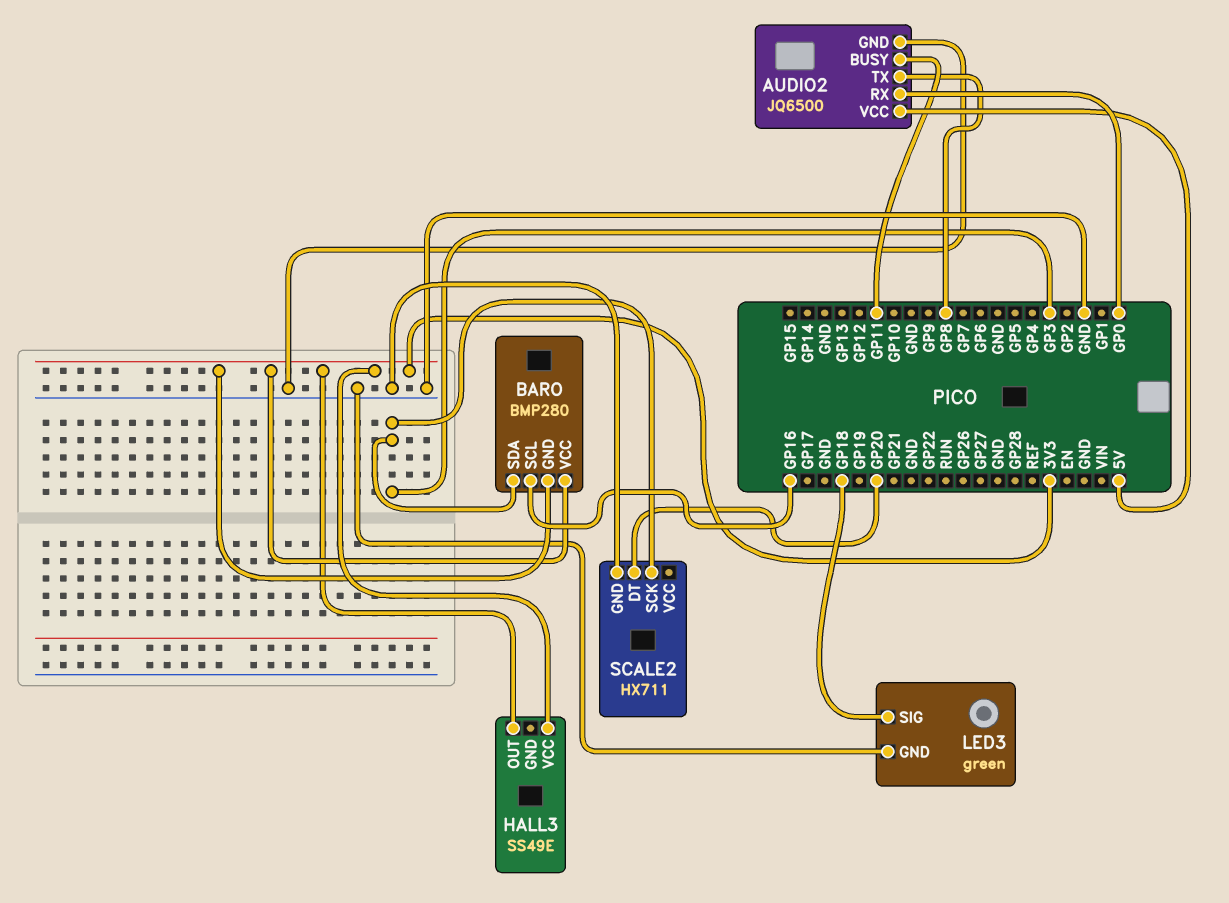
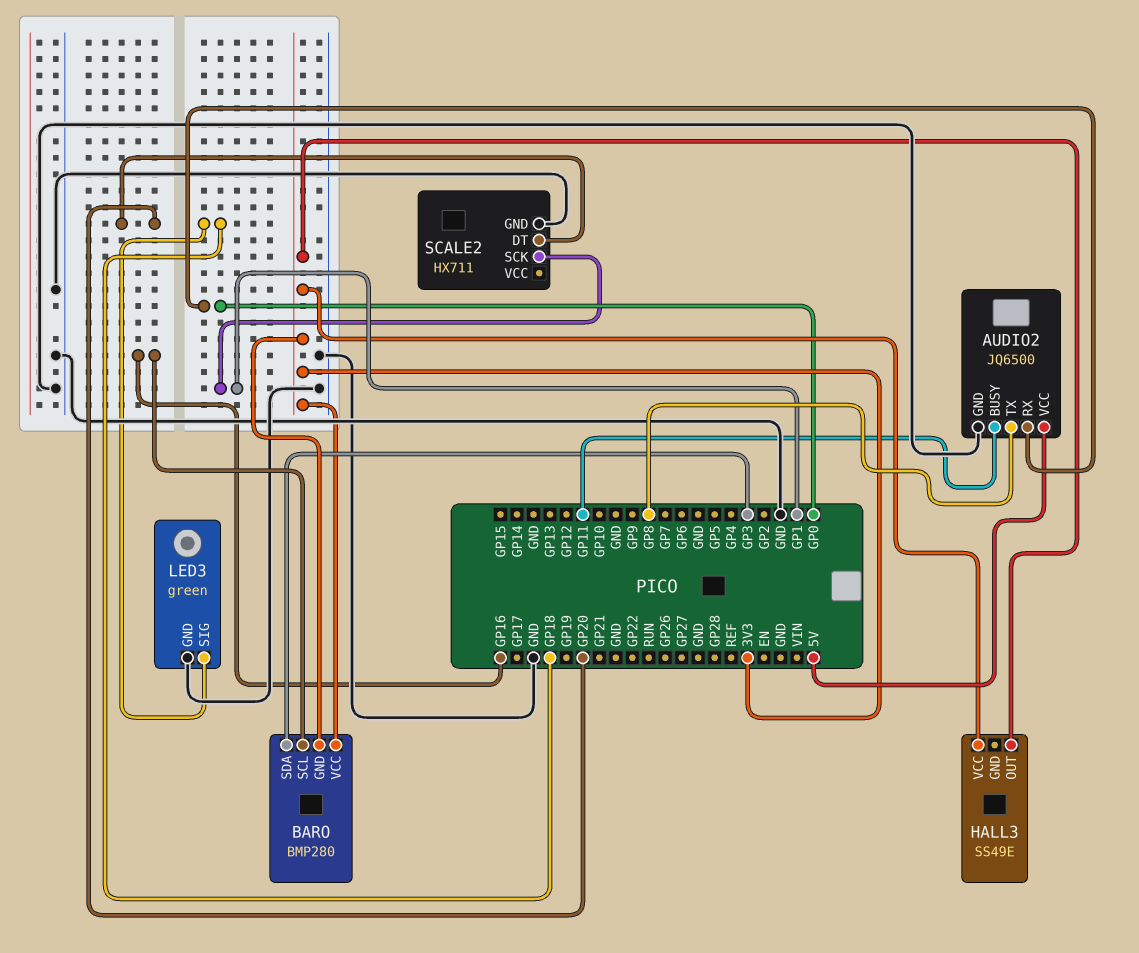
SCALE2 pin SCK: GP3 -> GP1

